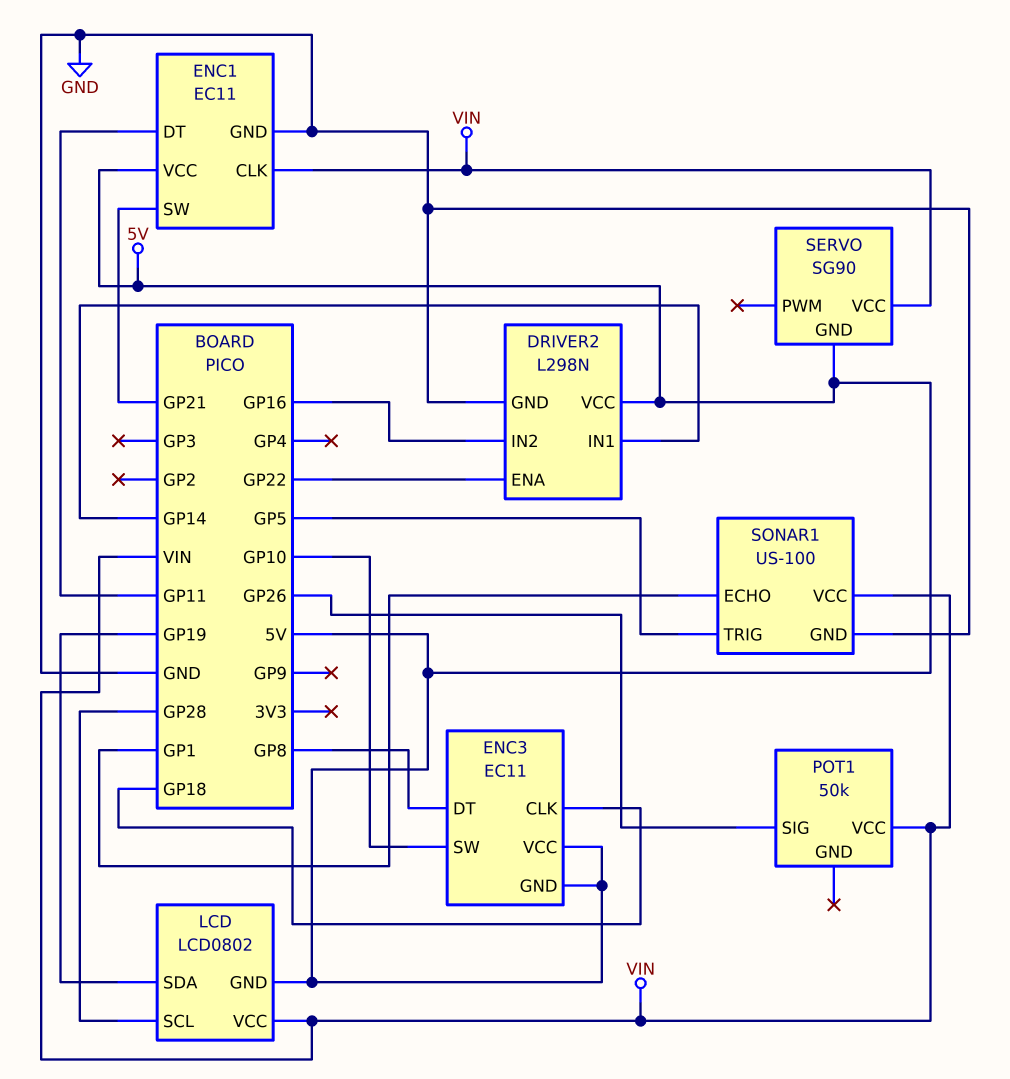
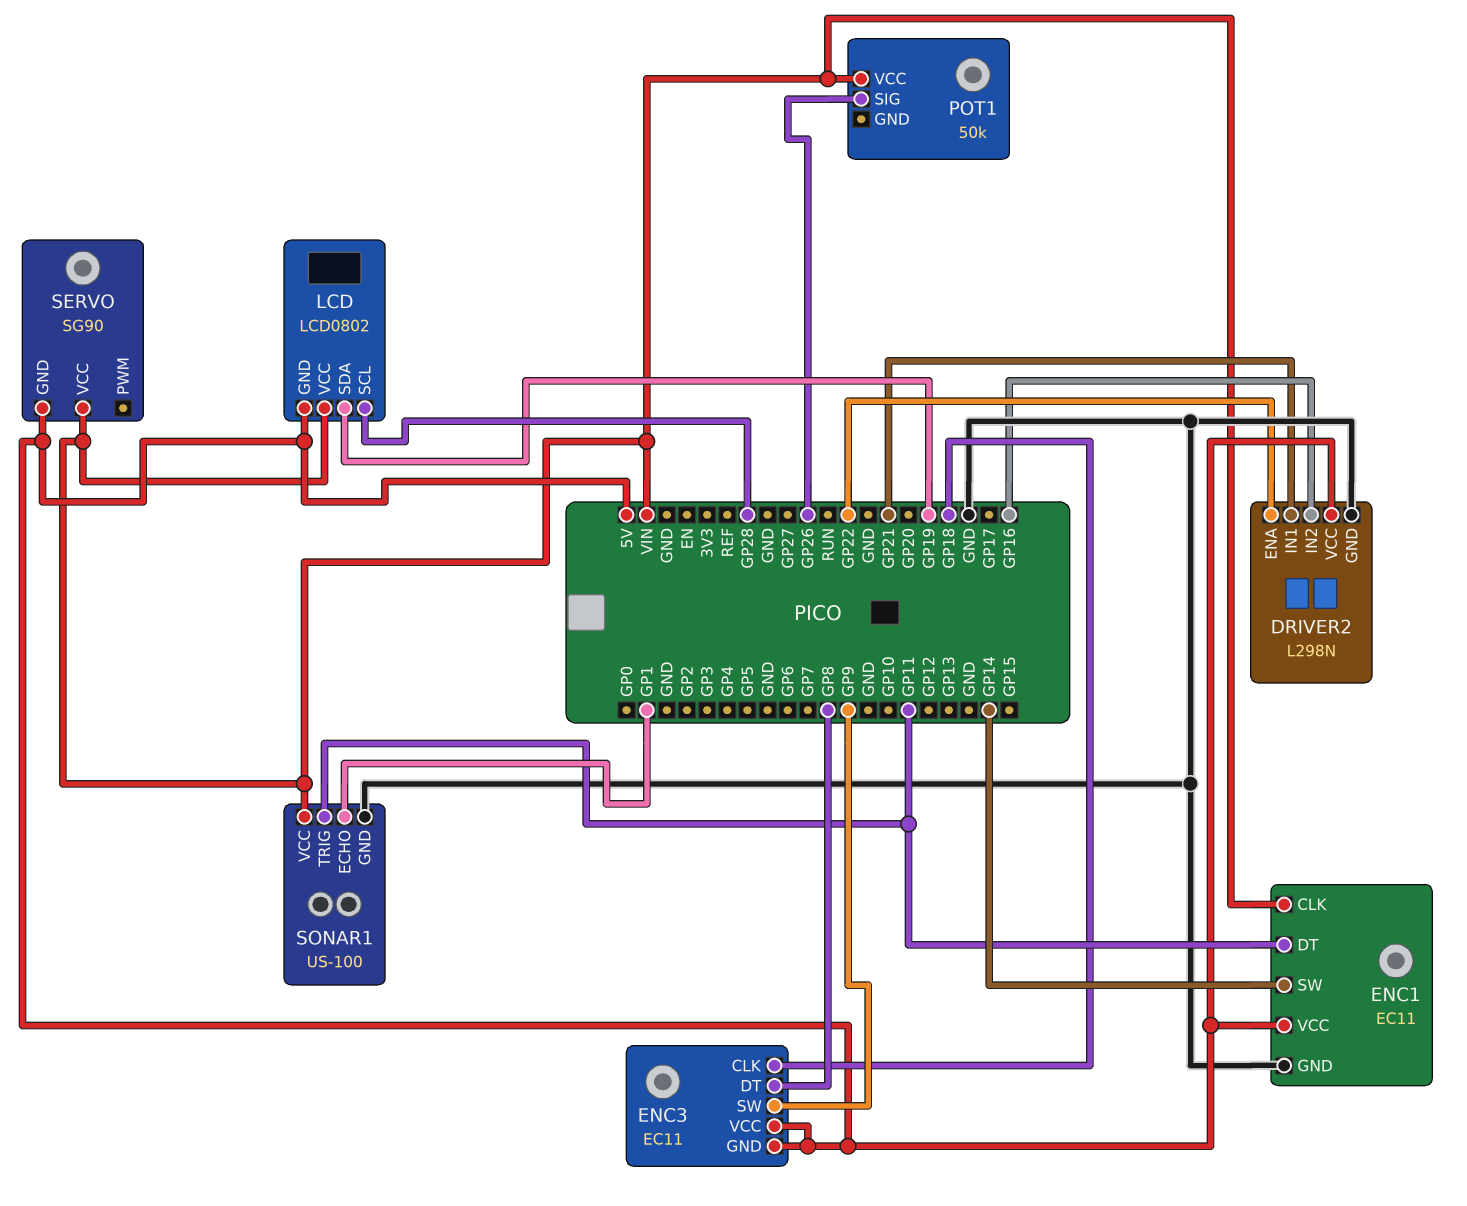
DRIVER2 pin IN1: GP14 -> GP21
ENC1 pin SW: GP21 -> GP14
ENC3 pin SW: GP10 -> GP9
SONAR1 pin TRIG: GP5 -> GP11

